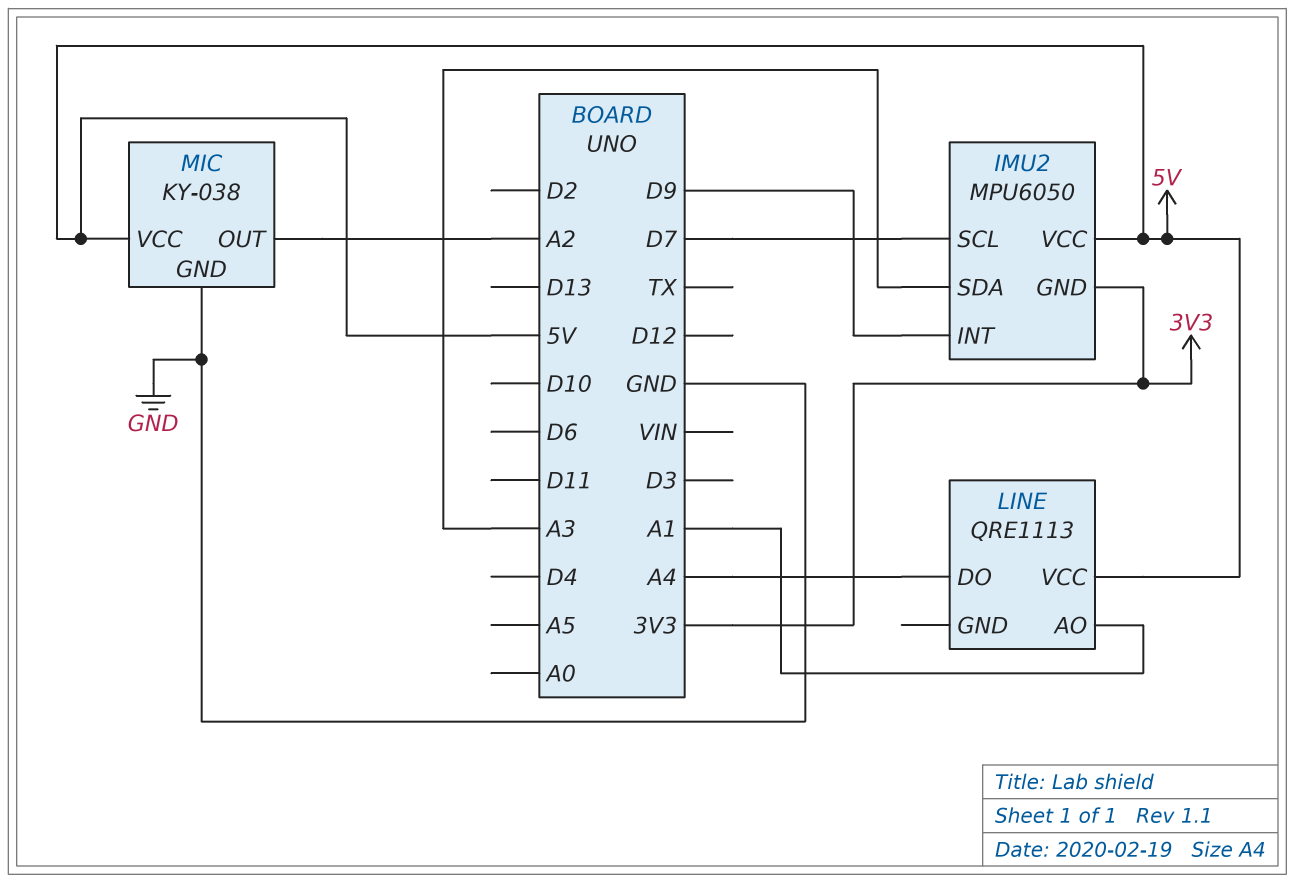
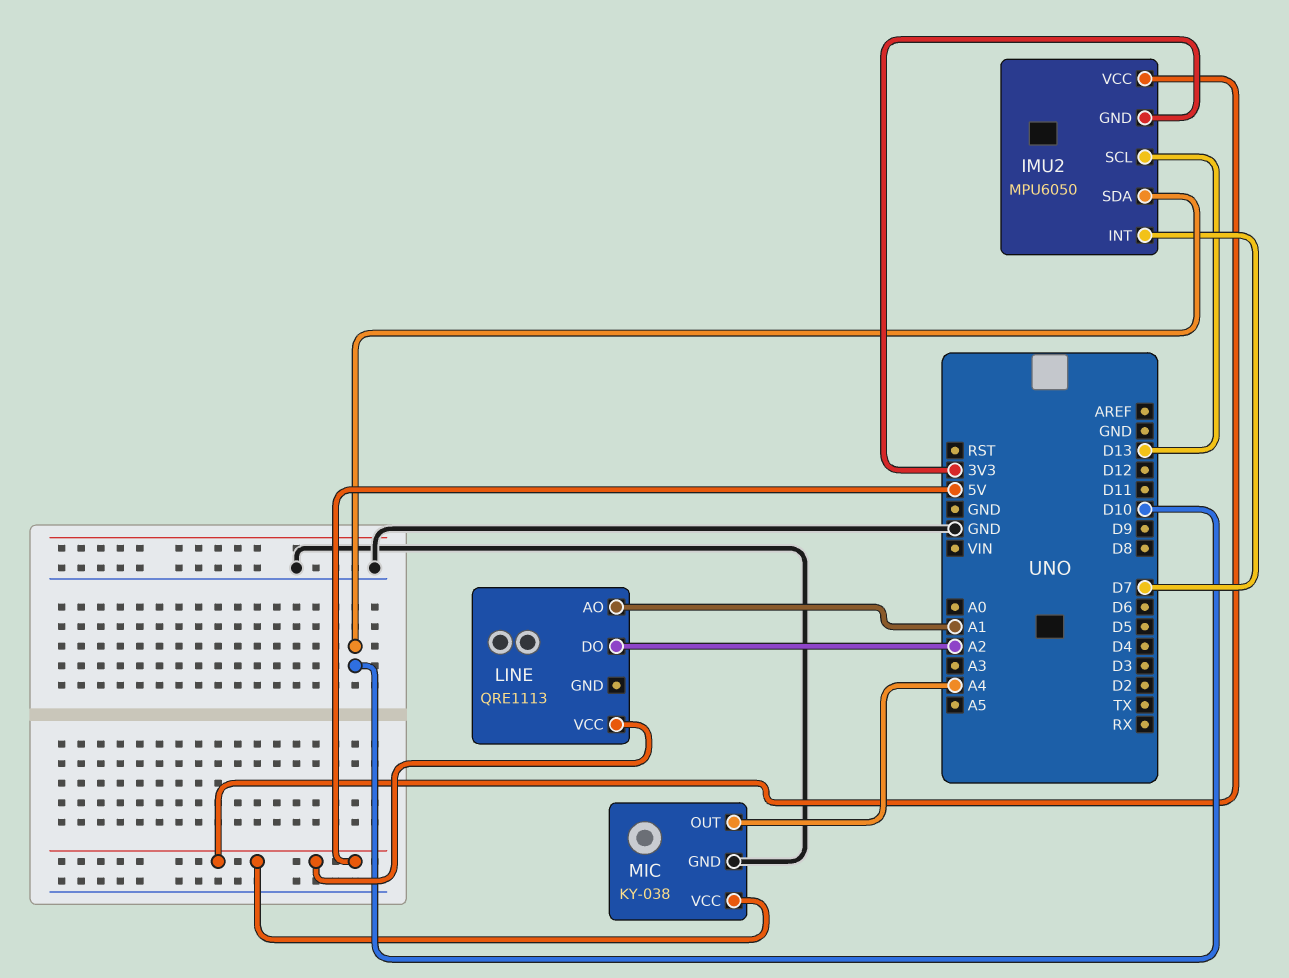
IMU2 pin INT: D9 -> D7
IMU2 pin SCL: D7 -> D13
IMU2 pin SDA: A3 -> D10
LINE pin DO: A4 -> A2
MIC pin OUT: A2 -> A4

